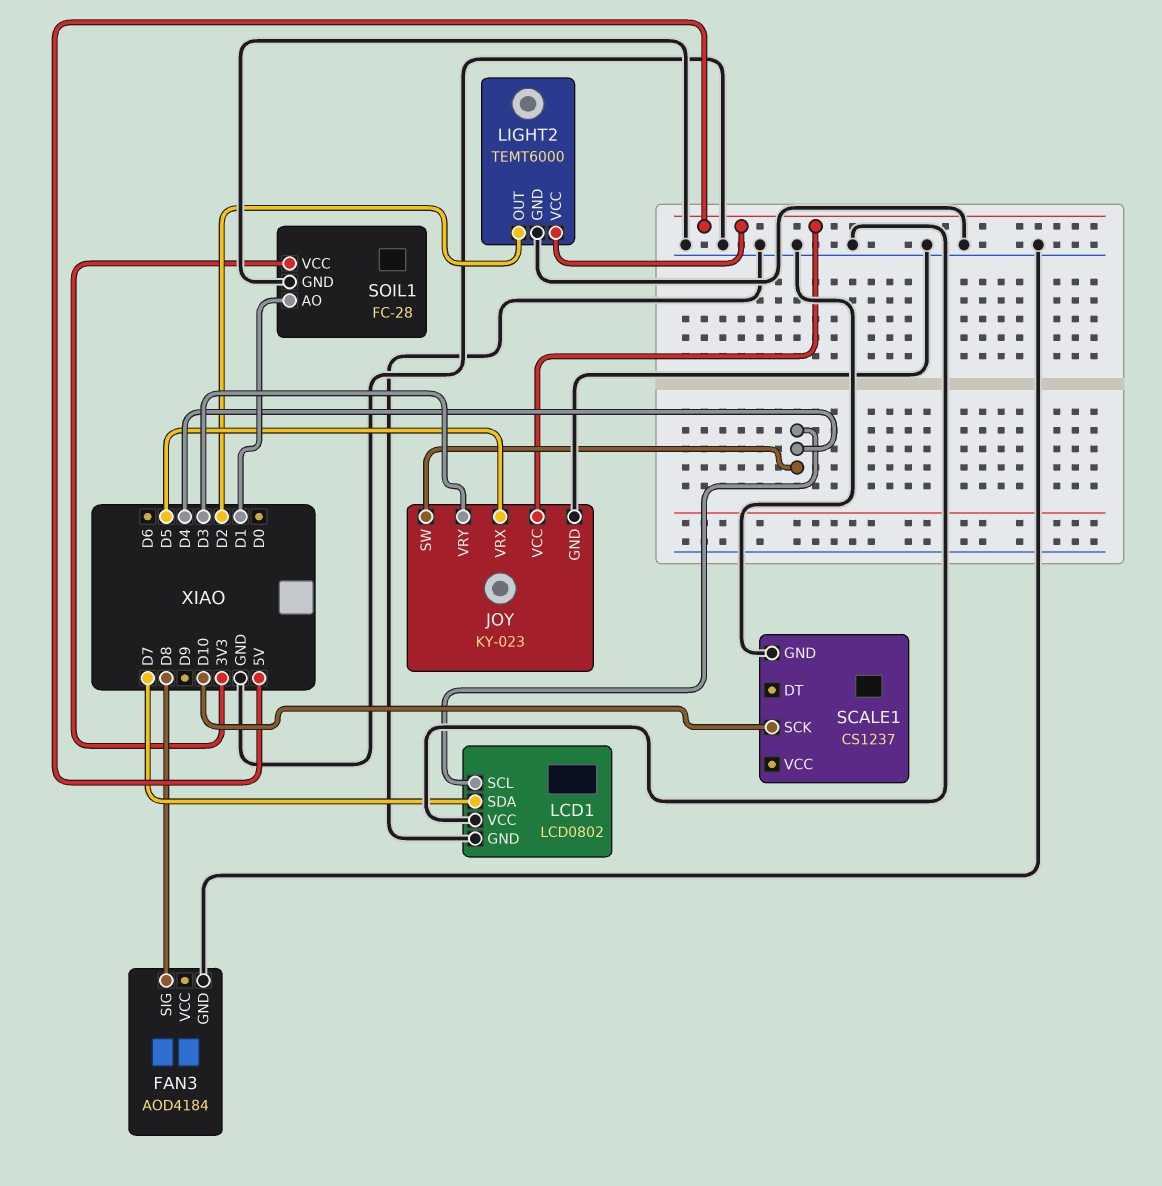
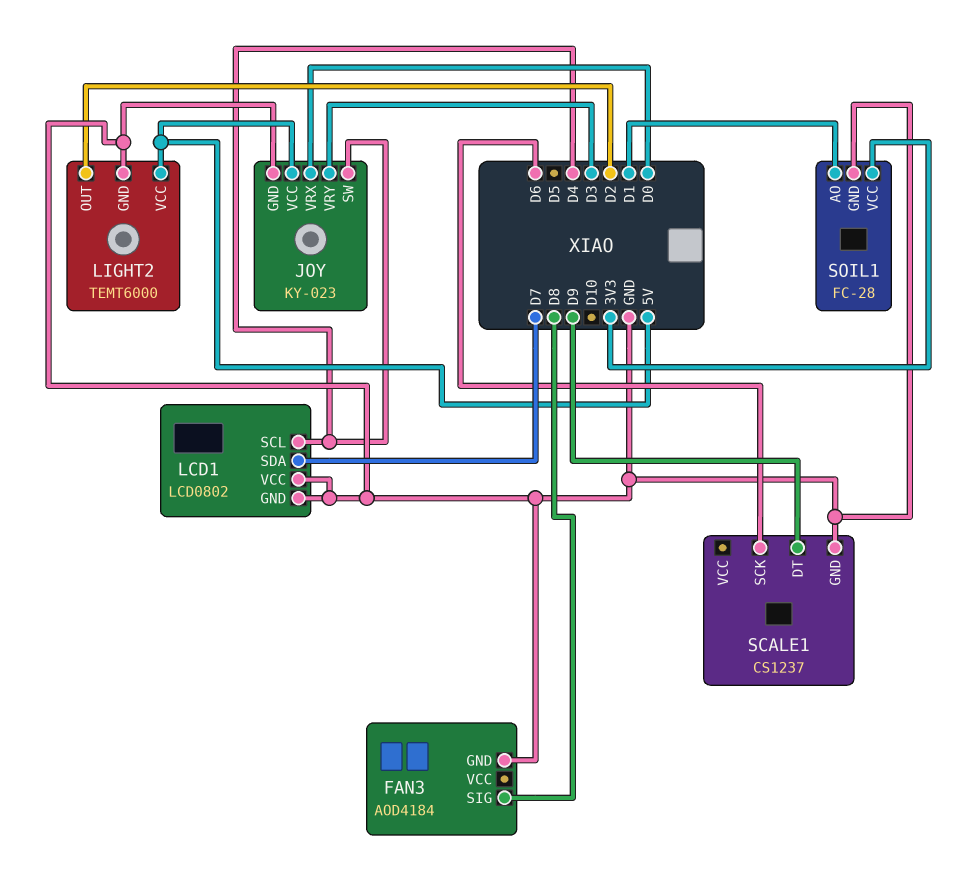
JOY pin VRX: D5 -> D0
SCALE1 pin DT: none -> D9
SCALE1 pin SCK: D10 -> D6

